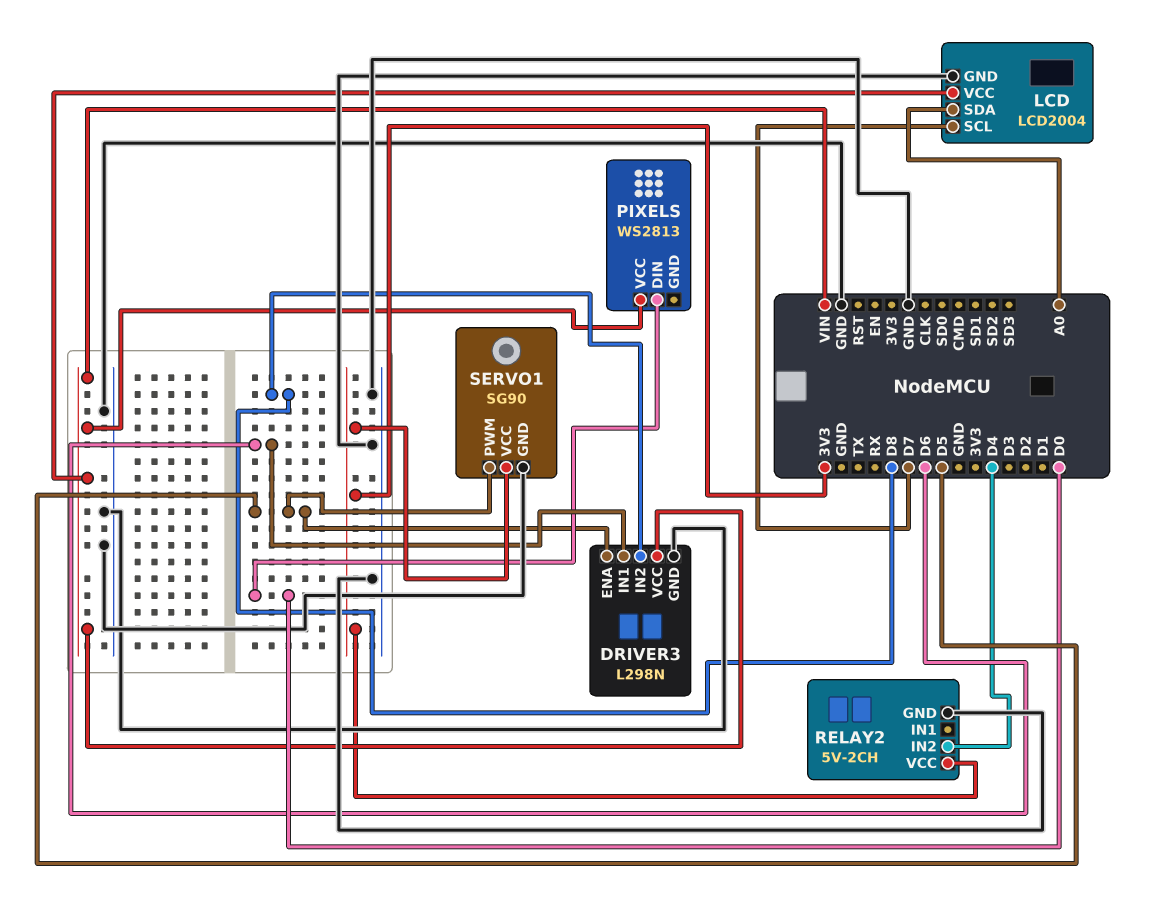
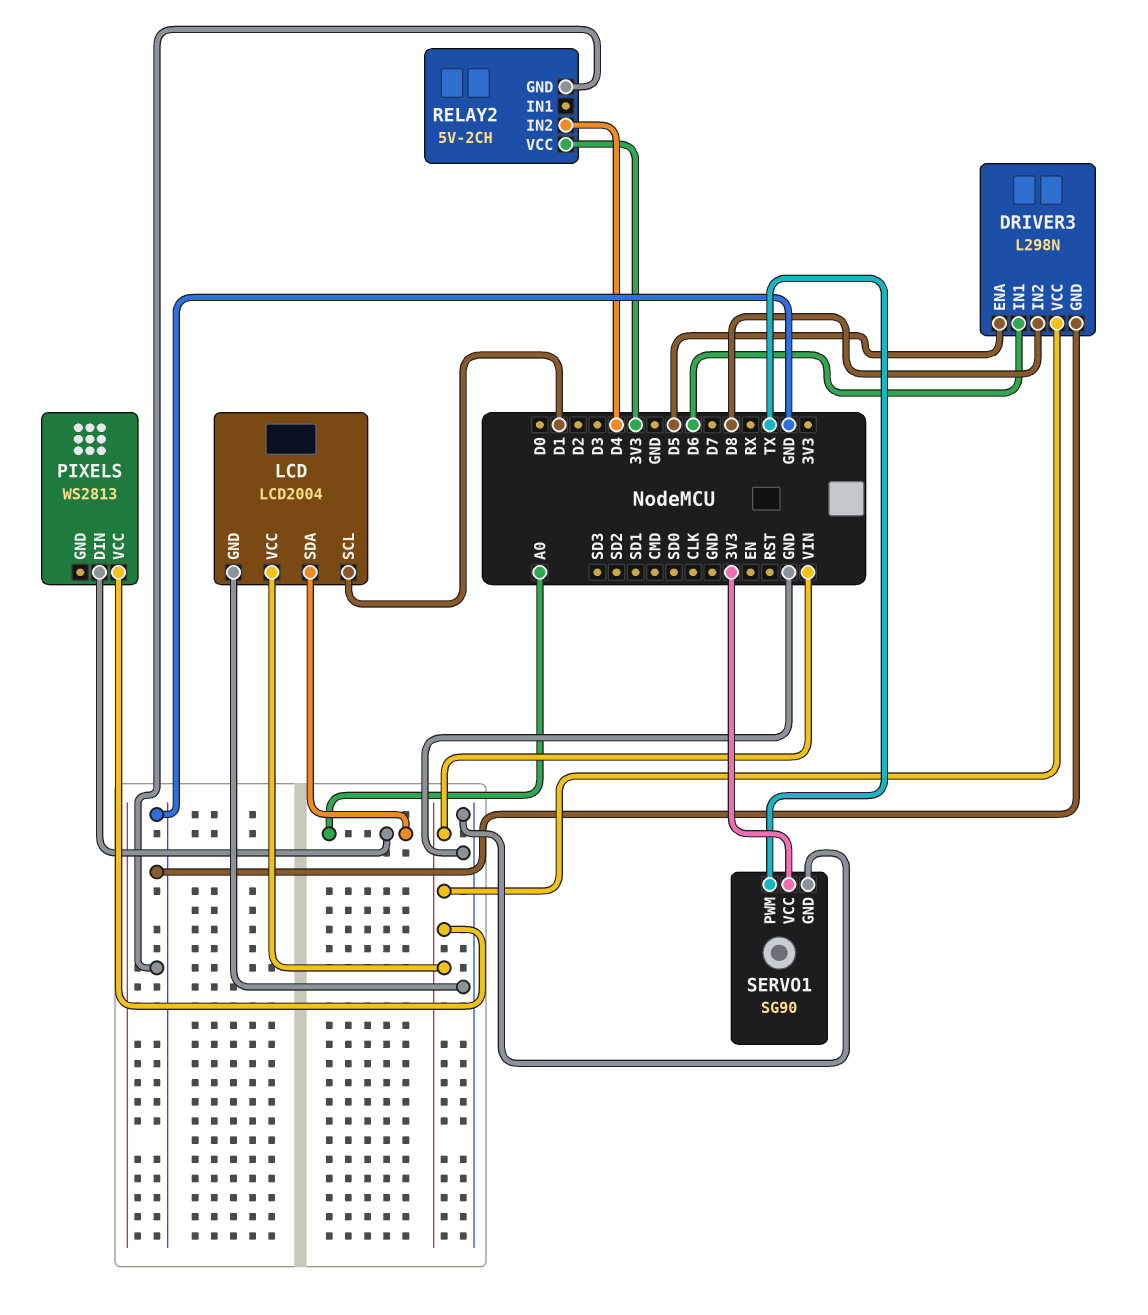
LCD pin SCL: D7 -> D1
PIXELS pin DIN: D0 -> A0
SERVO1 pin PWM: D5 -> TX

